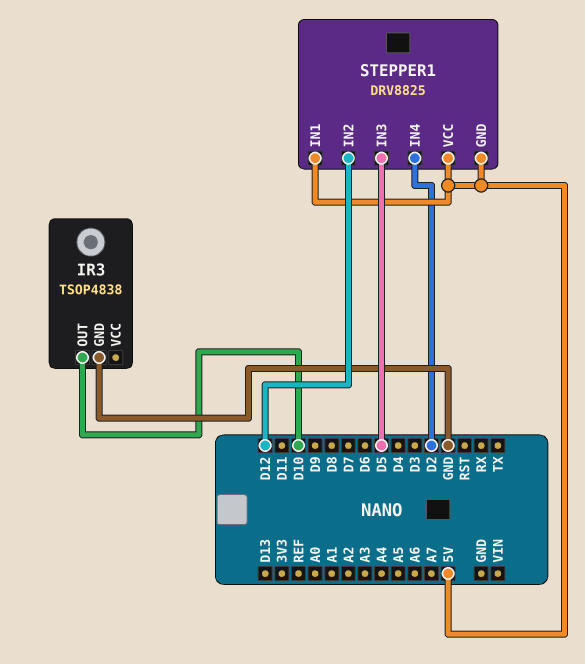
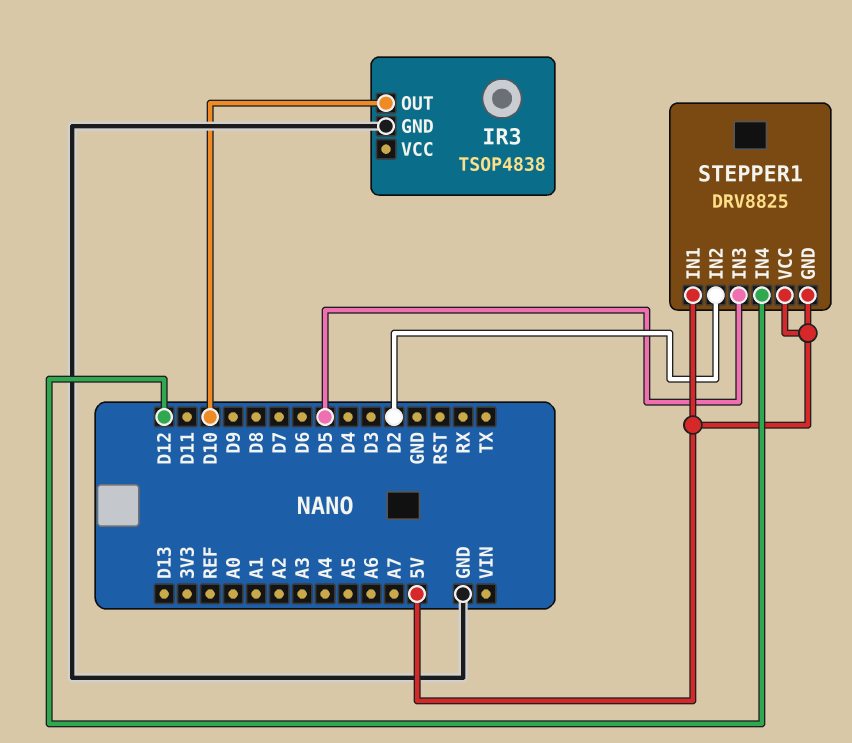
STEPPER1 pin IN2: D12 -> D2
STEPPER1 pin IN4: D2 -> D12

